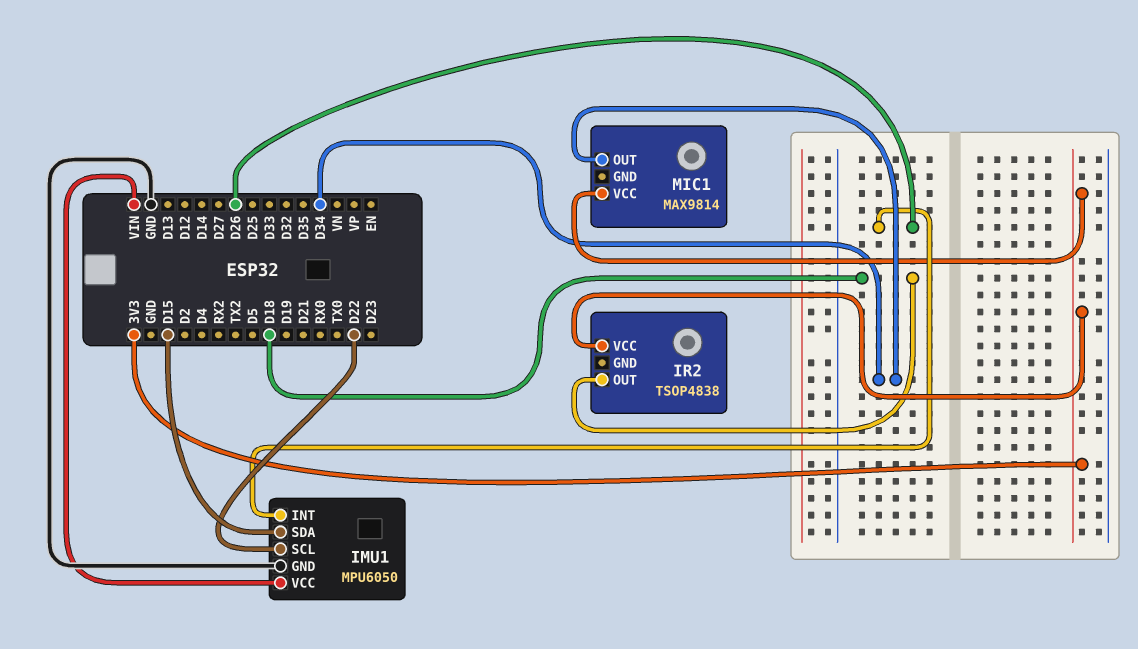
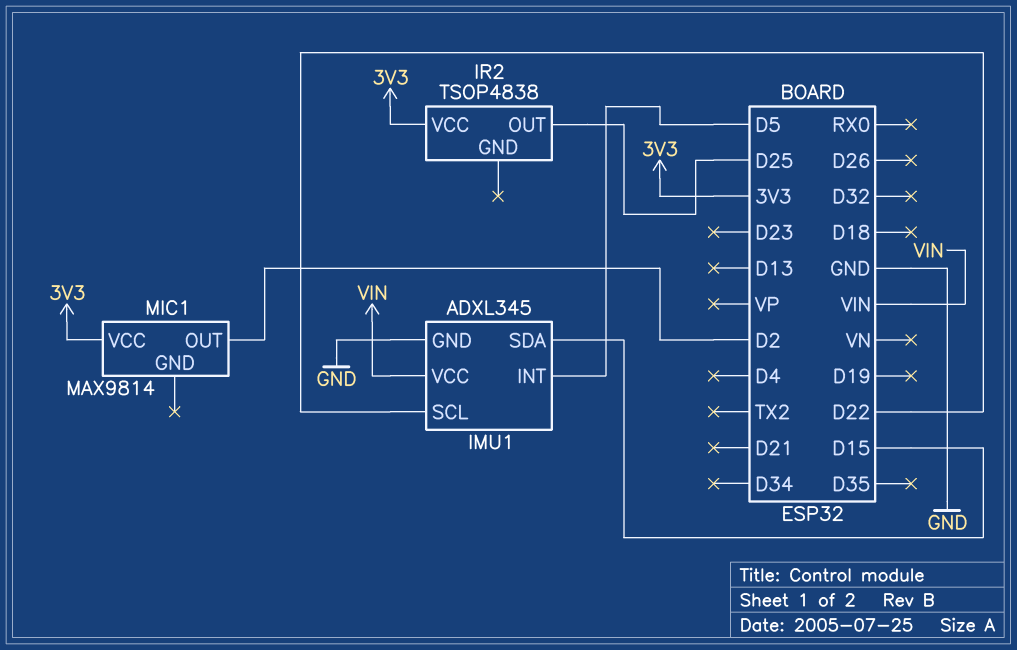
IMU1: MPU6050 -> ADXL345
IMU1 pin INT: D26 -> D5
IR2 pin OUT: D18 -> D25
MIC1 pin OUT: D34 -> D2

